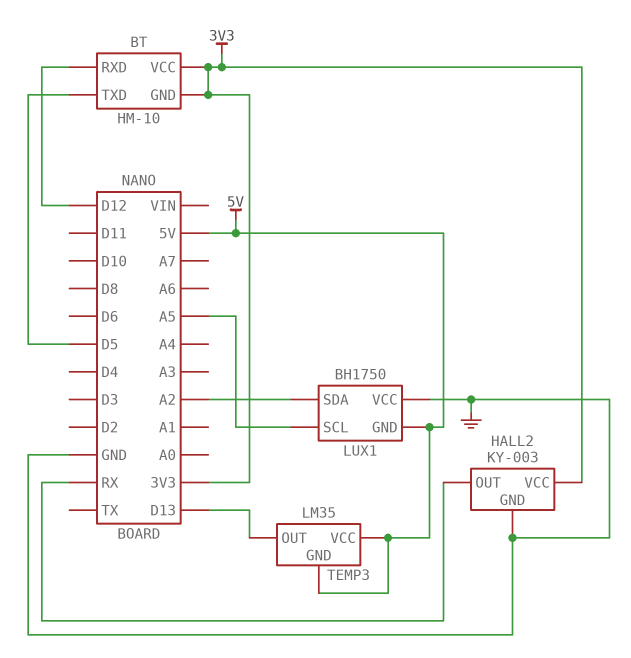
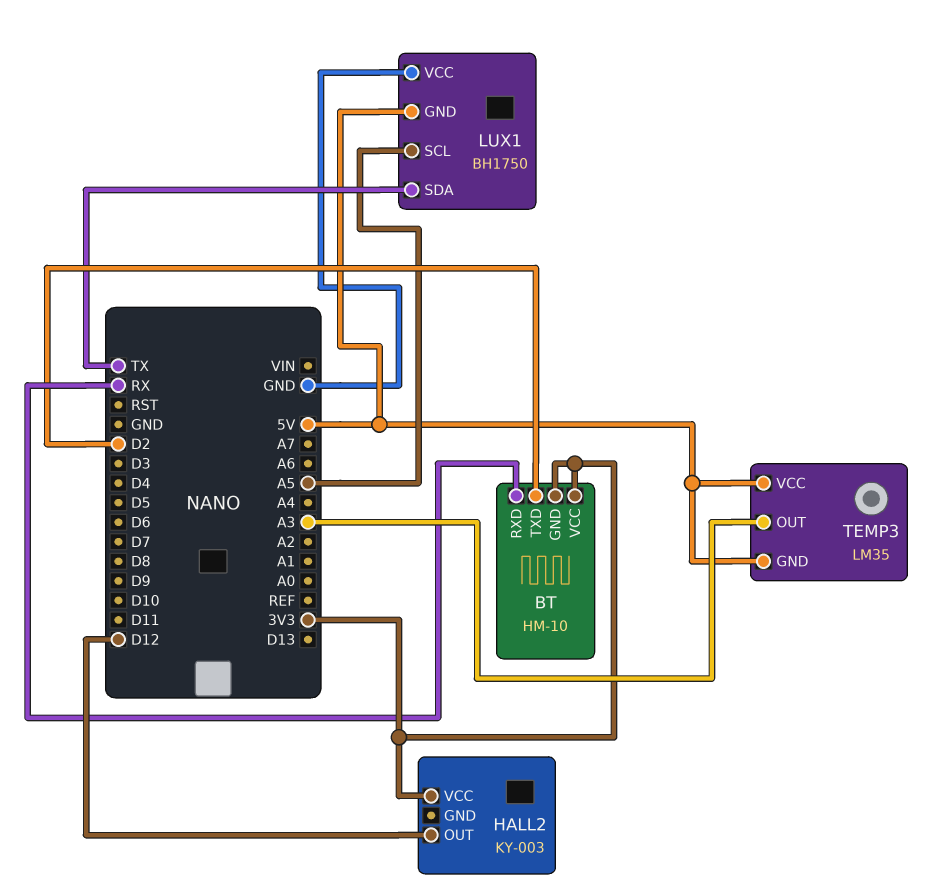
BT pin RXD: D12 -> RX
BT pin TXD: D5 -> D2
HALL2 pin GND: GND -> none
HALL2 pin OUT: RX -> D12
LUX1 pin SDA: A2 -> TX
TEMP3 pin OUT: D13 -> A3

